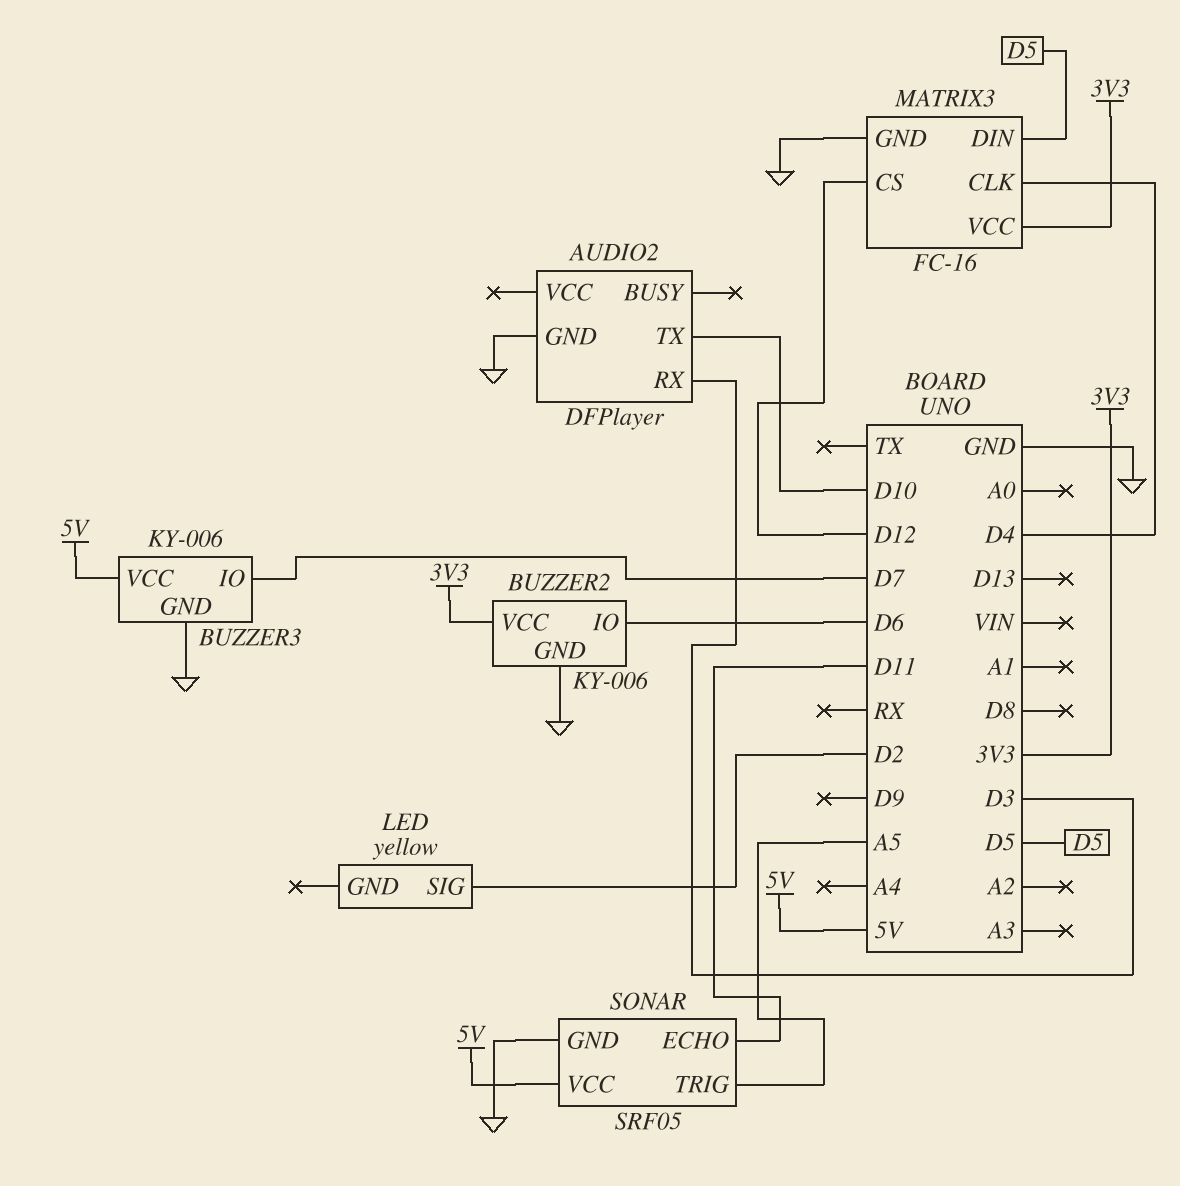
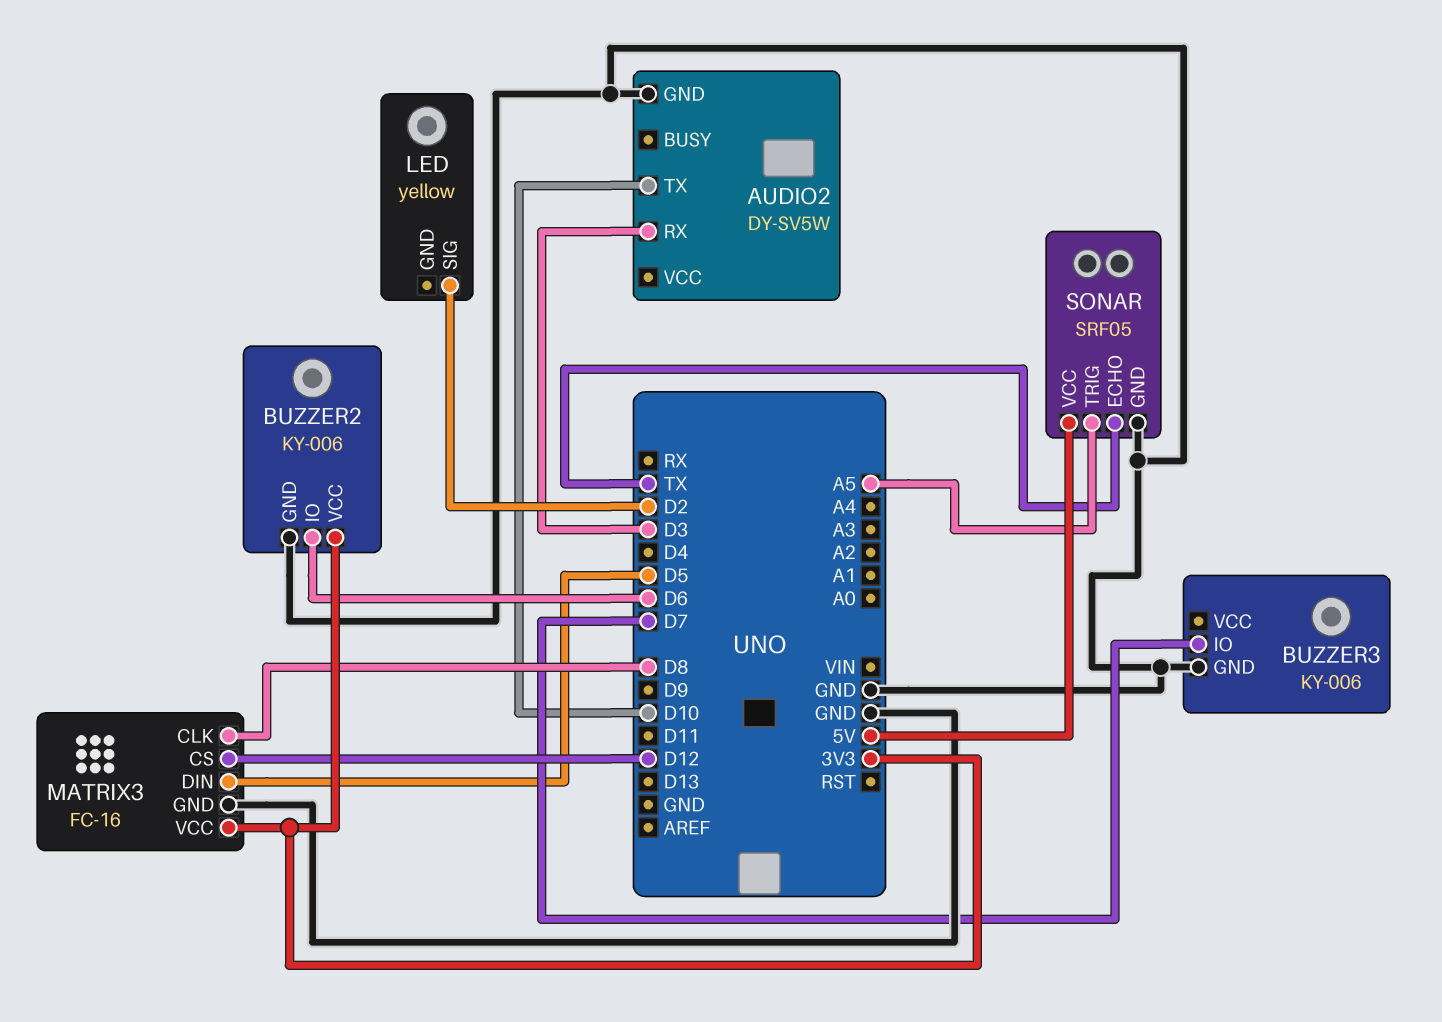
AUDIO2: DFPlayer -> DY-SV5W
BUZZER3 pin VCC: 5V -> none
MATRIX3 pin CLK: D4 -> D8
SONAR pin ECHO: D11 -> TX

